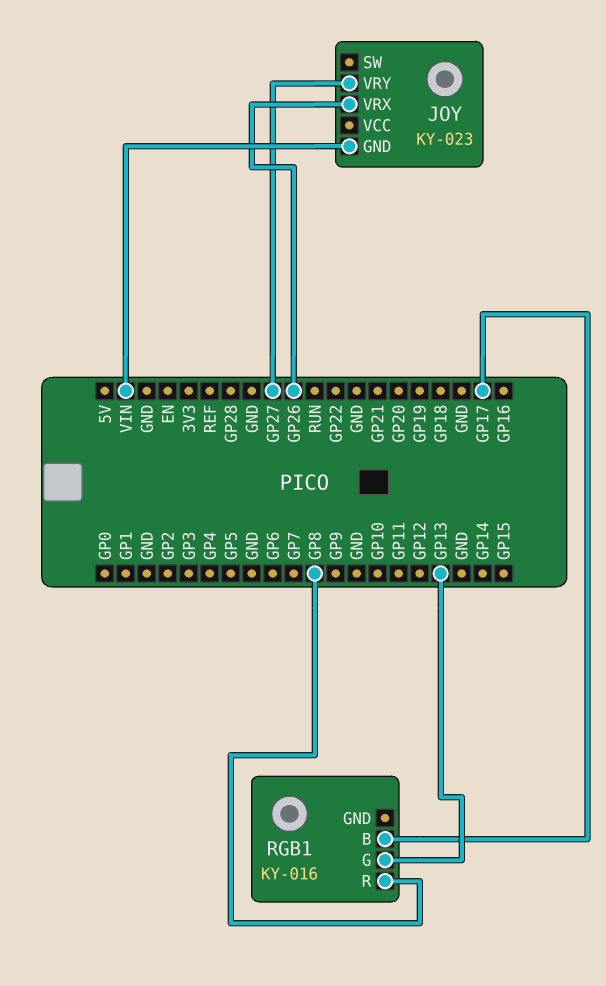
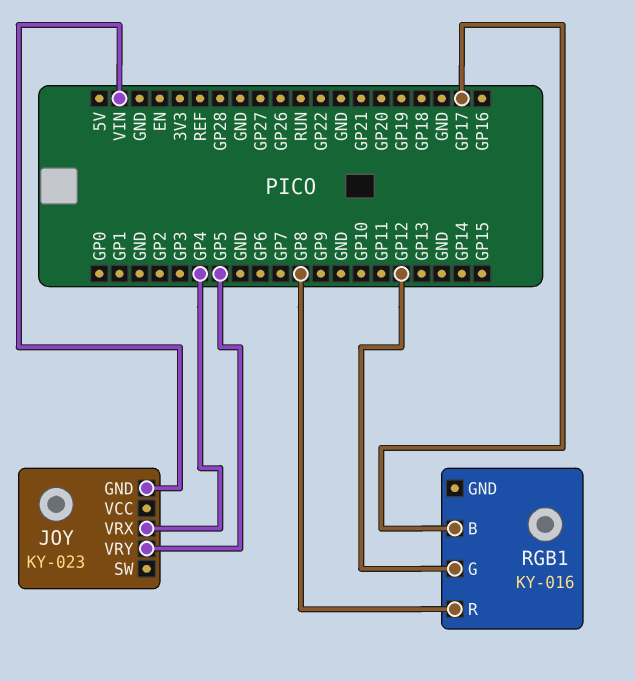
JOY pin VRX: GP26 -> GP4
JOY pin VRY: GP27 -> GP5
RGB1 pin G: GP13 -> GP12

